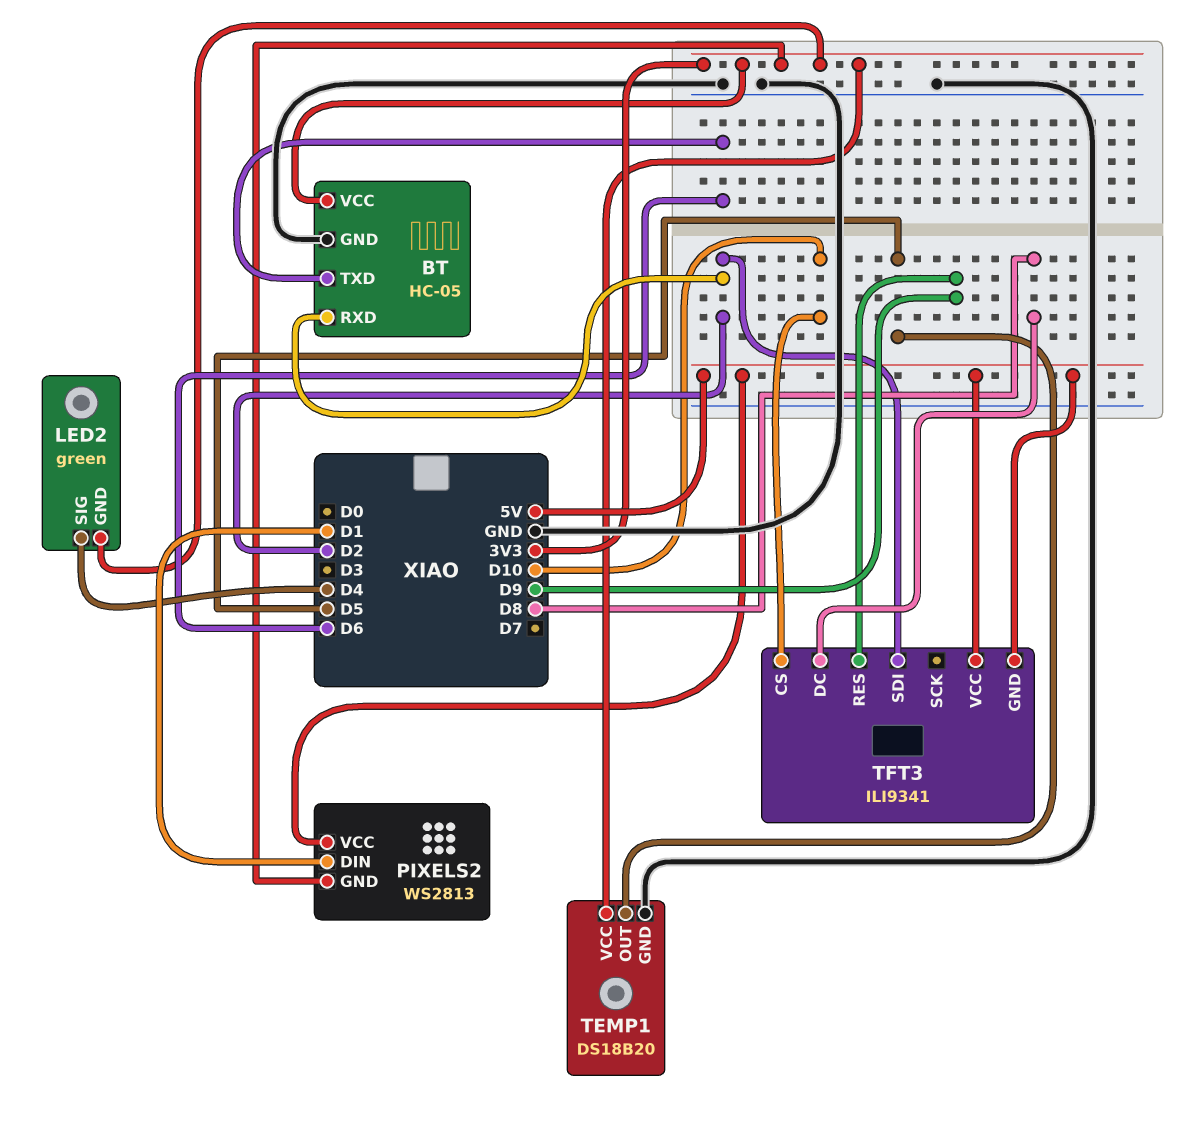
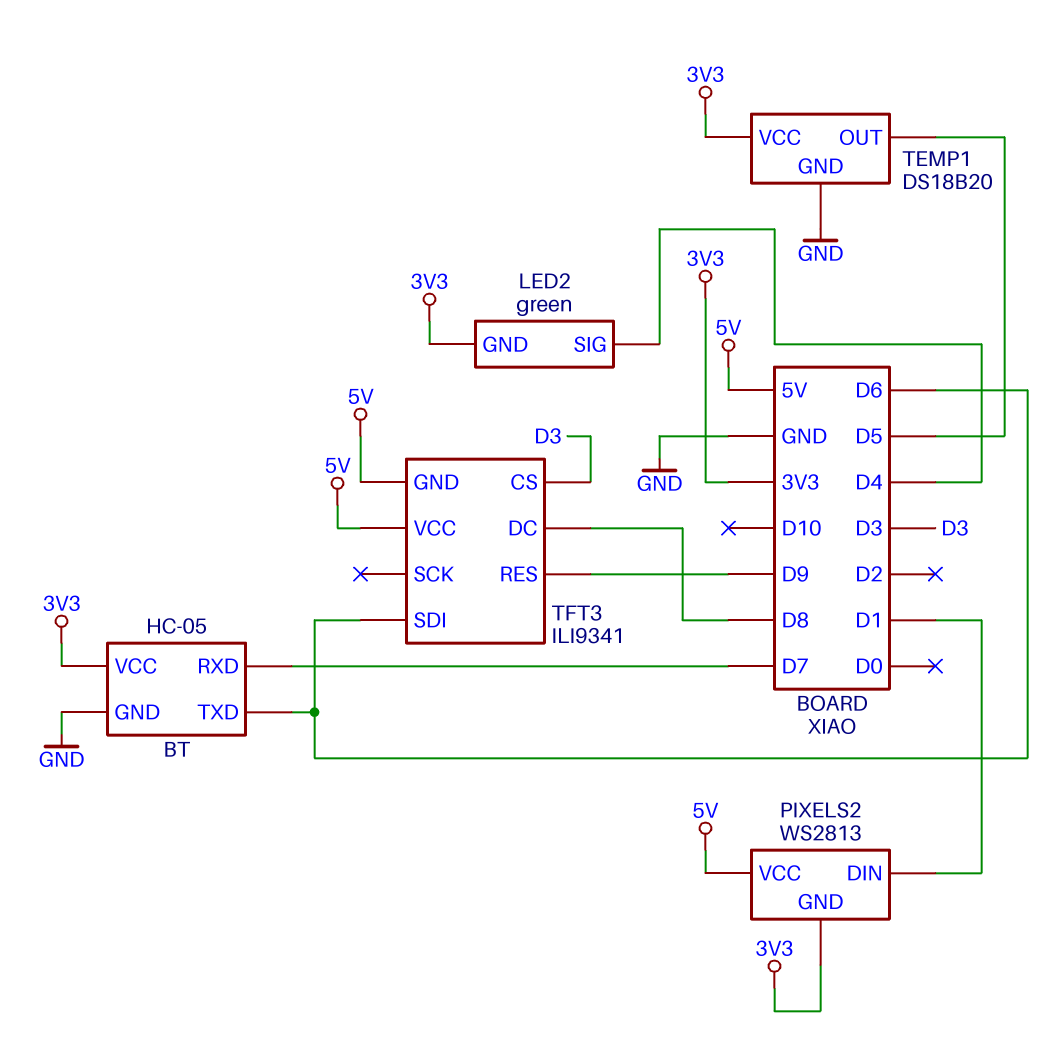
BT pin RXD: D2 -> D7
TFT3 pin CS: D10 -> D3
TFT3 pin SDI: D2 -> D6

